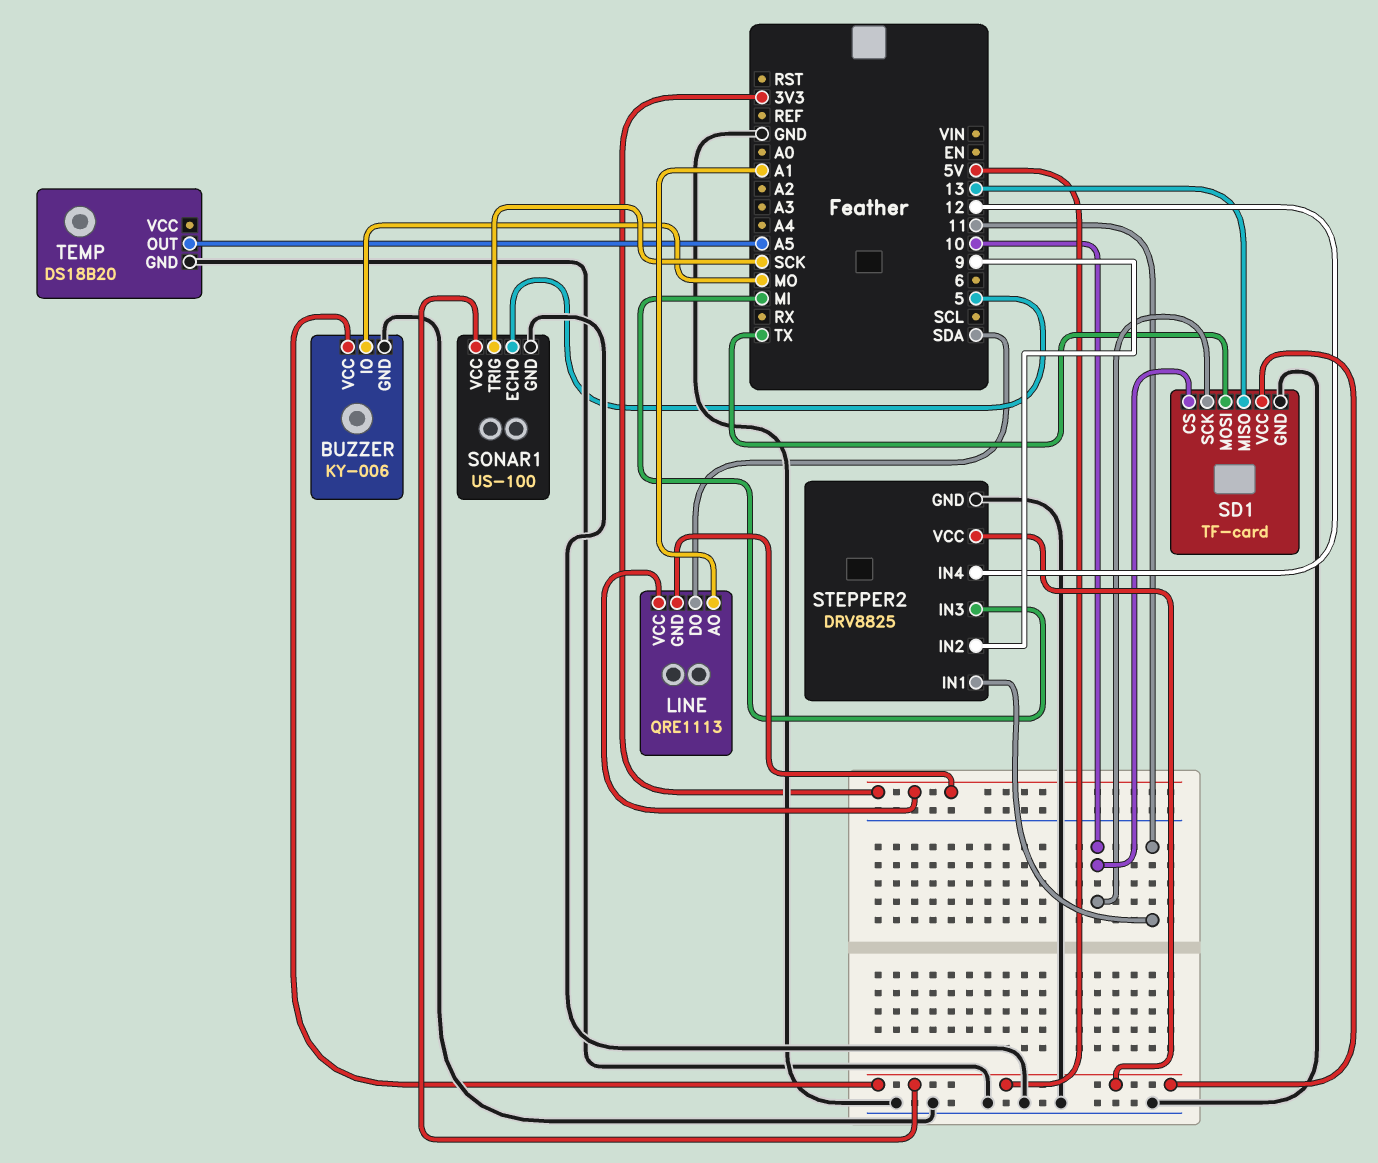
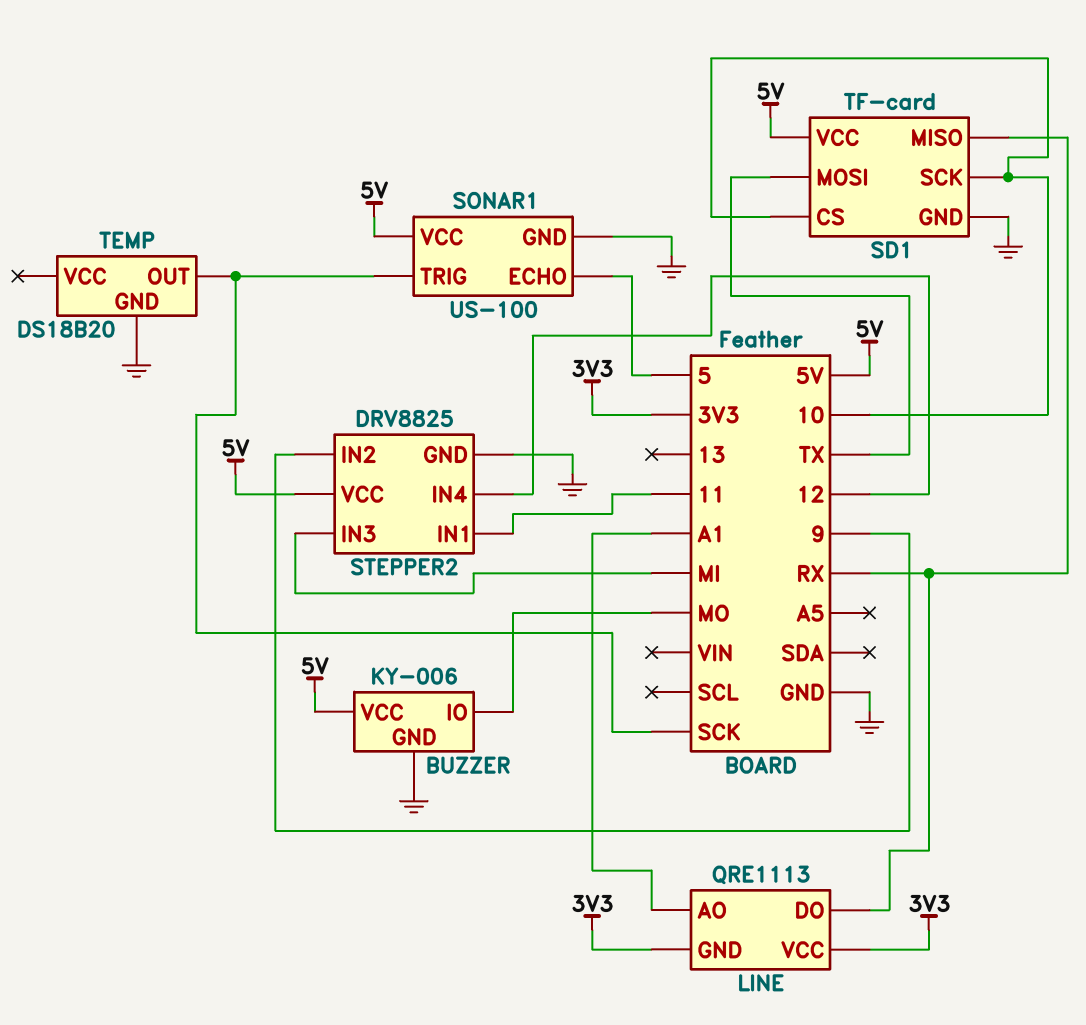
LINE pin DO: SDA -> RX
SD1 pin MISO: 13 -> RX
TEMP pin OUT: A5 -> SCK

